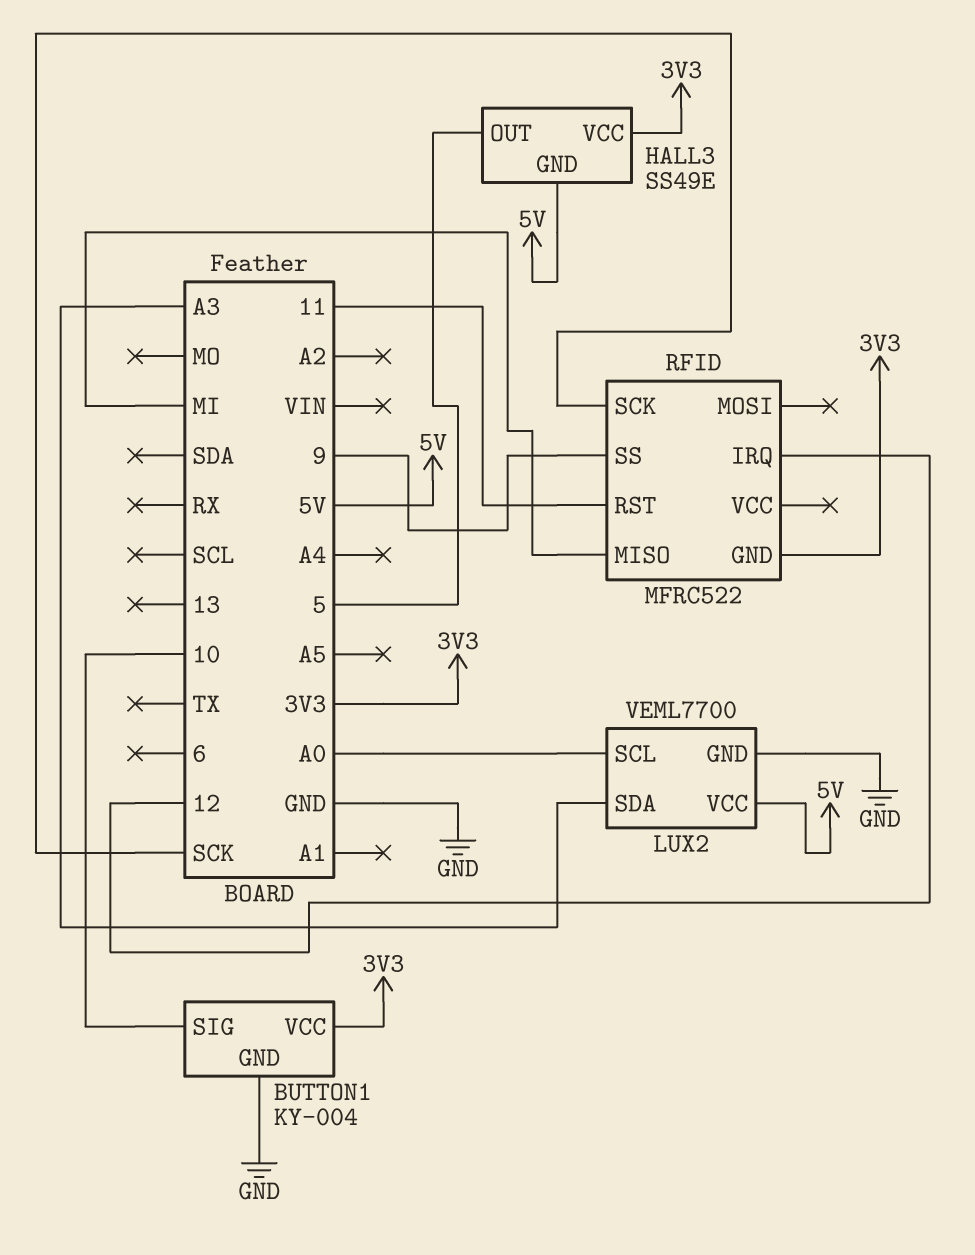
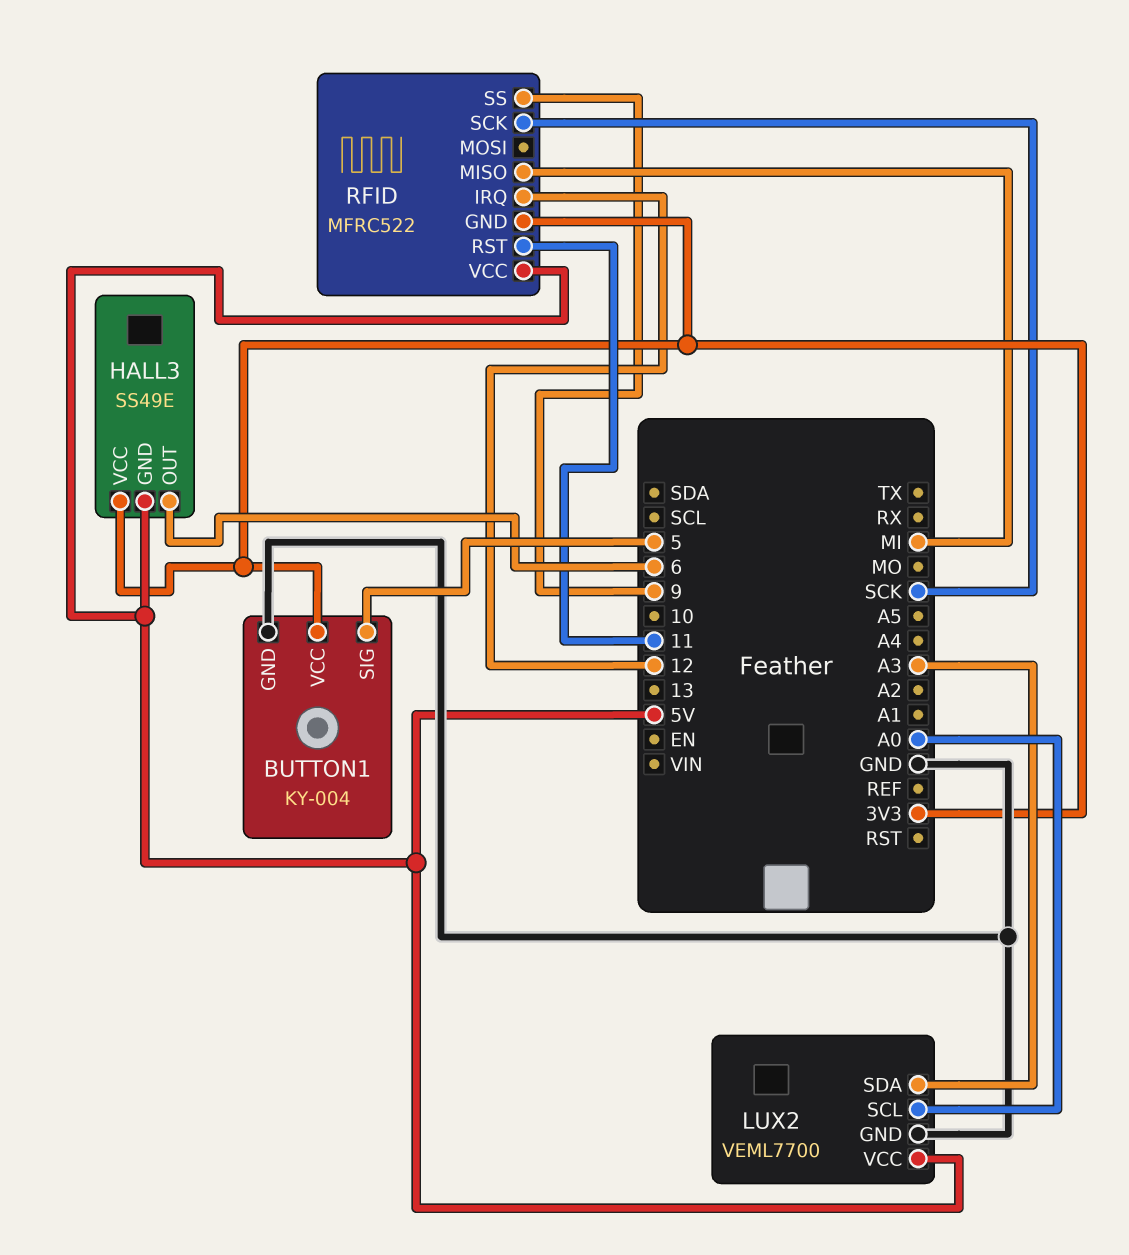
BUTTON1 pin SIG: 10 -> 5
HALL3 pin OUT: 5 -> 6
RFID pin VCC: none -> 5V

